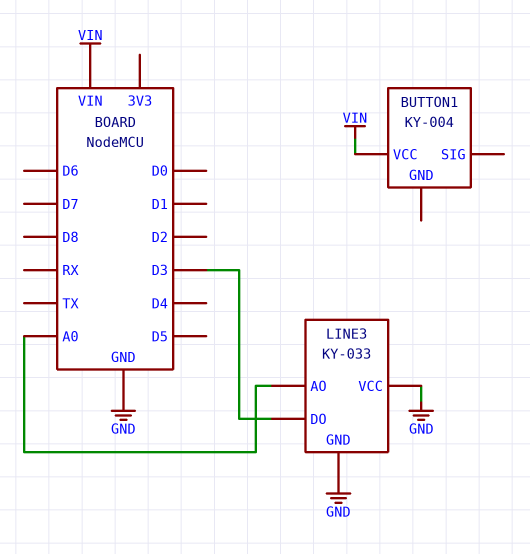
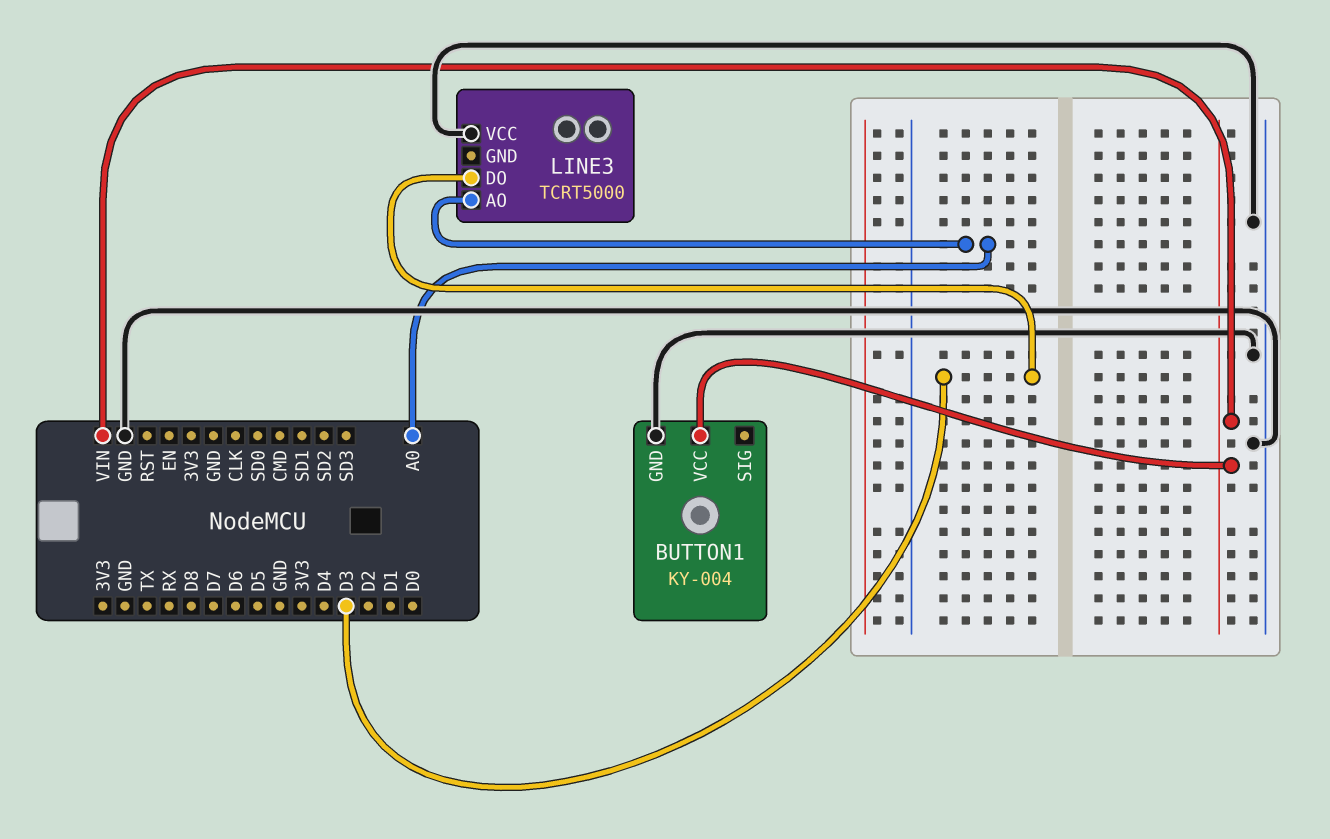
BUTTON1 pin GND: none -> GND
LINE3: KY-033 -> TCRT5000
LINE3 pin GND: GND -> none

